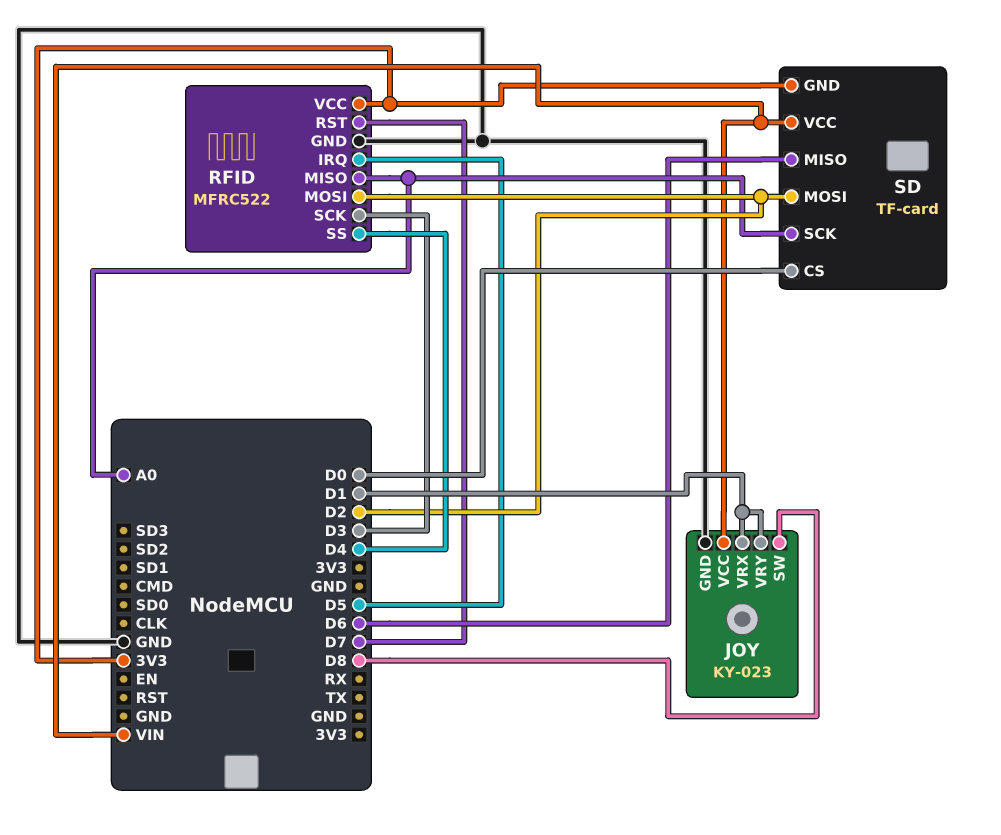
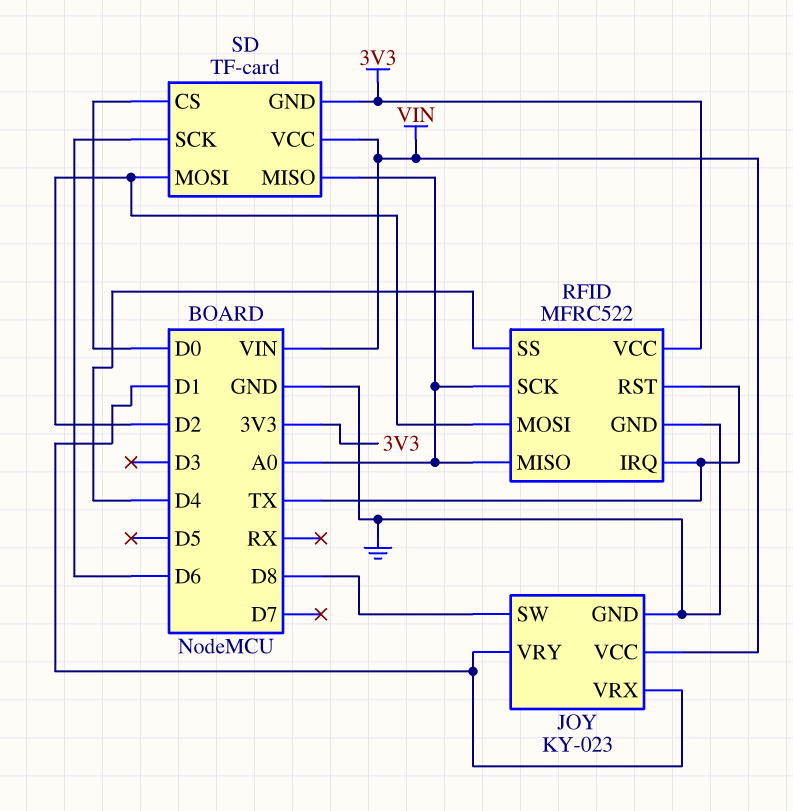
RFID pin IRQ: D5 -> TX
RFID pin RST: D7 -> TX
RFID pin SCK: D3 -> A0
SD pin MISO: D6 -> A0
SD pin SCK: A0 -> D6

